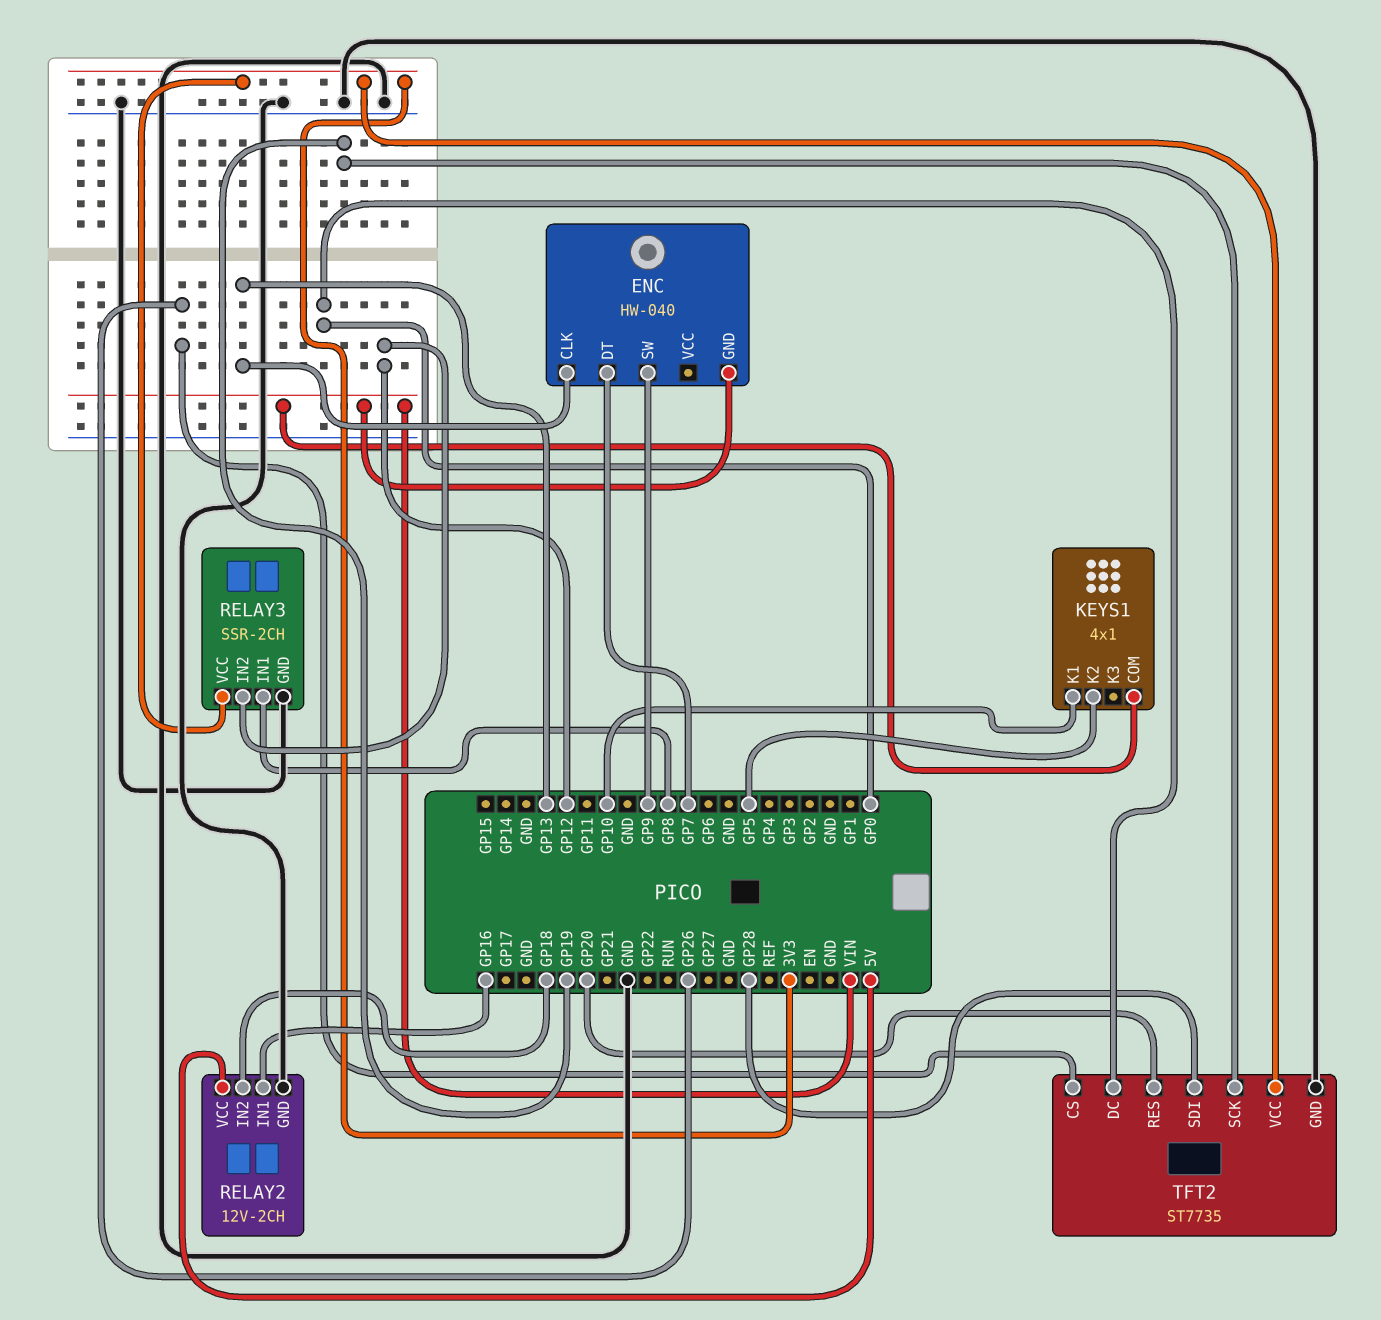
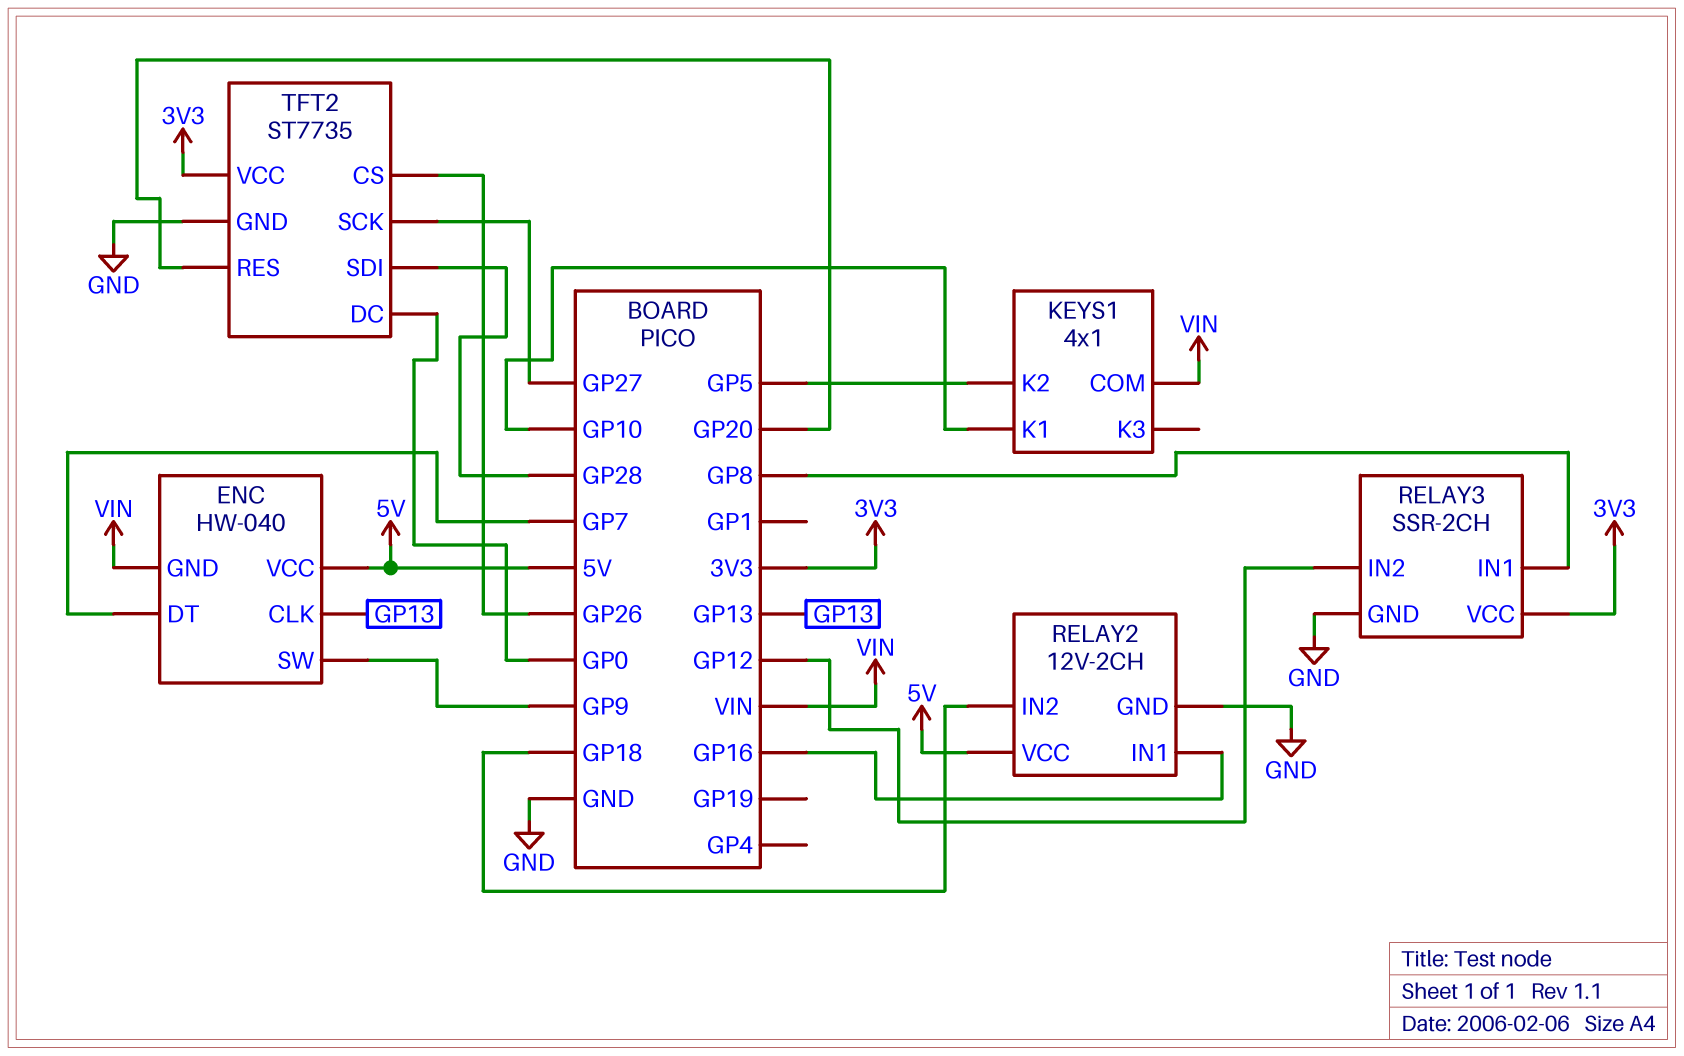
ENC pin VCC: none -> 5V
TFT2 pin SCK: GP19 -> GP27

